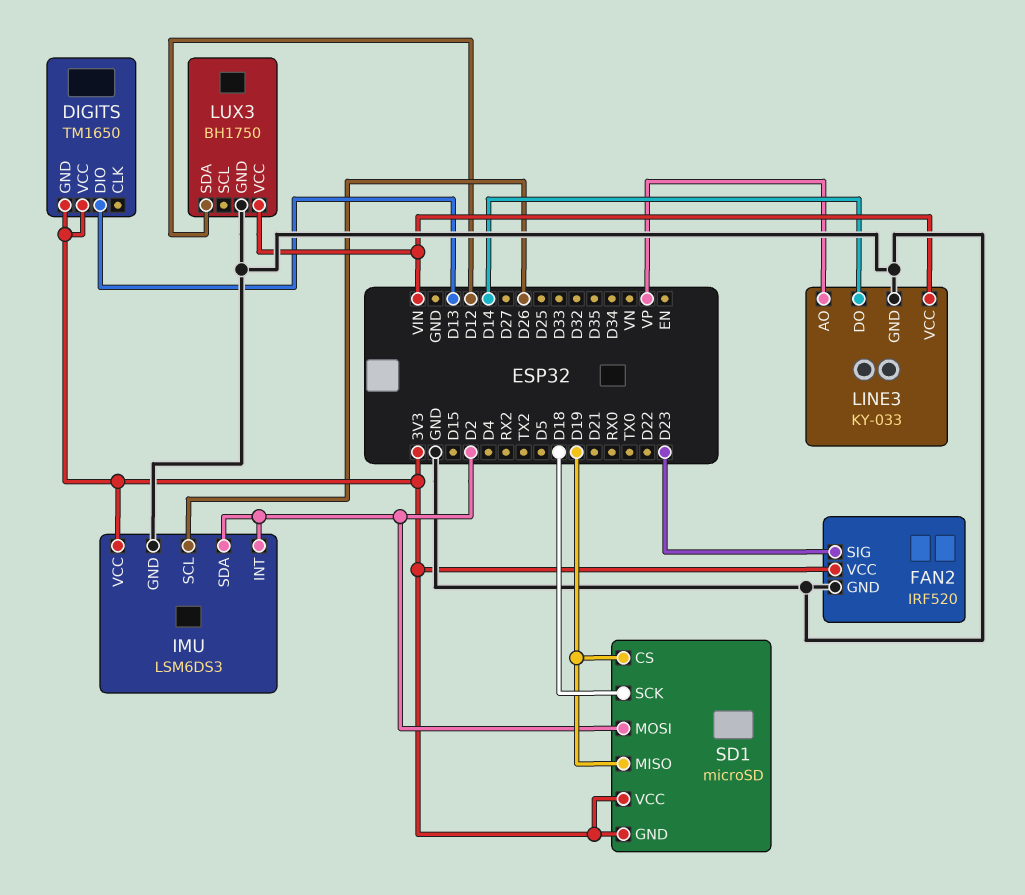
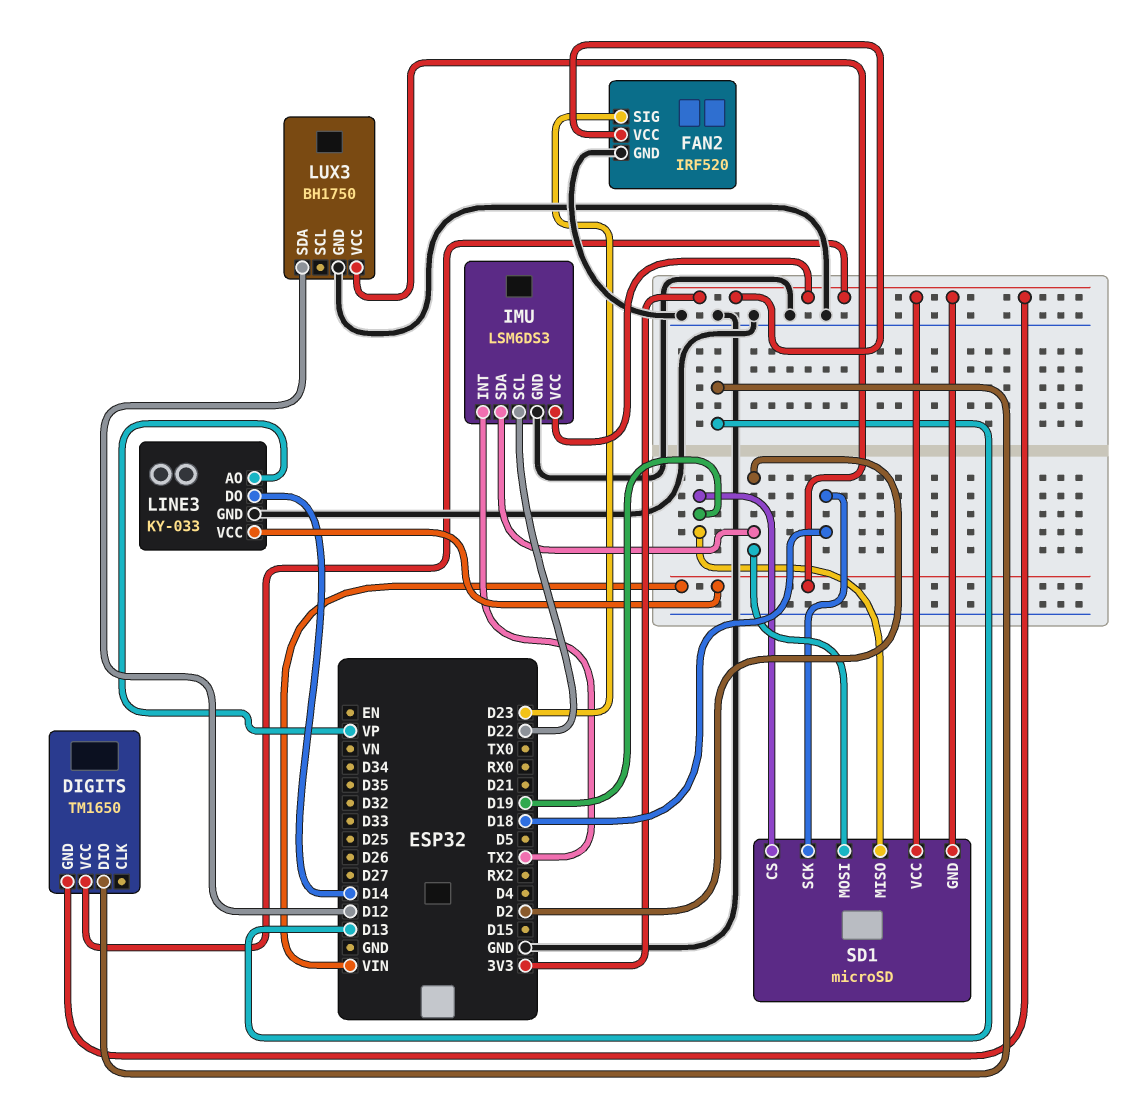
IMU pin INT: D2 -> TX2
IMU pin SCL: D26 -> D22

